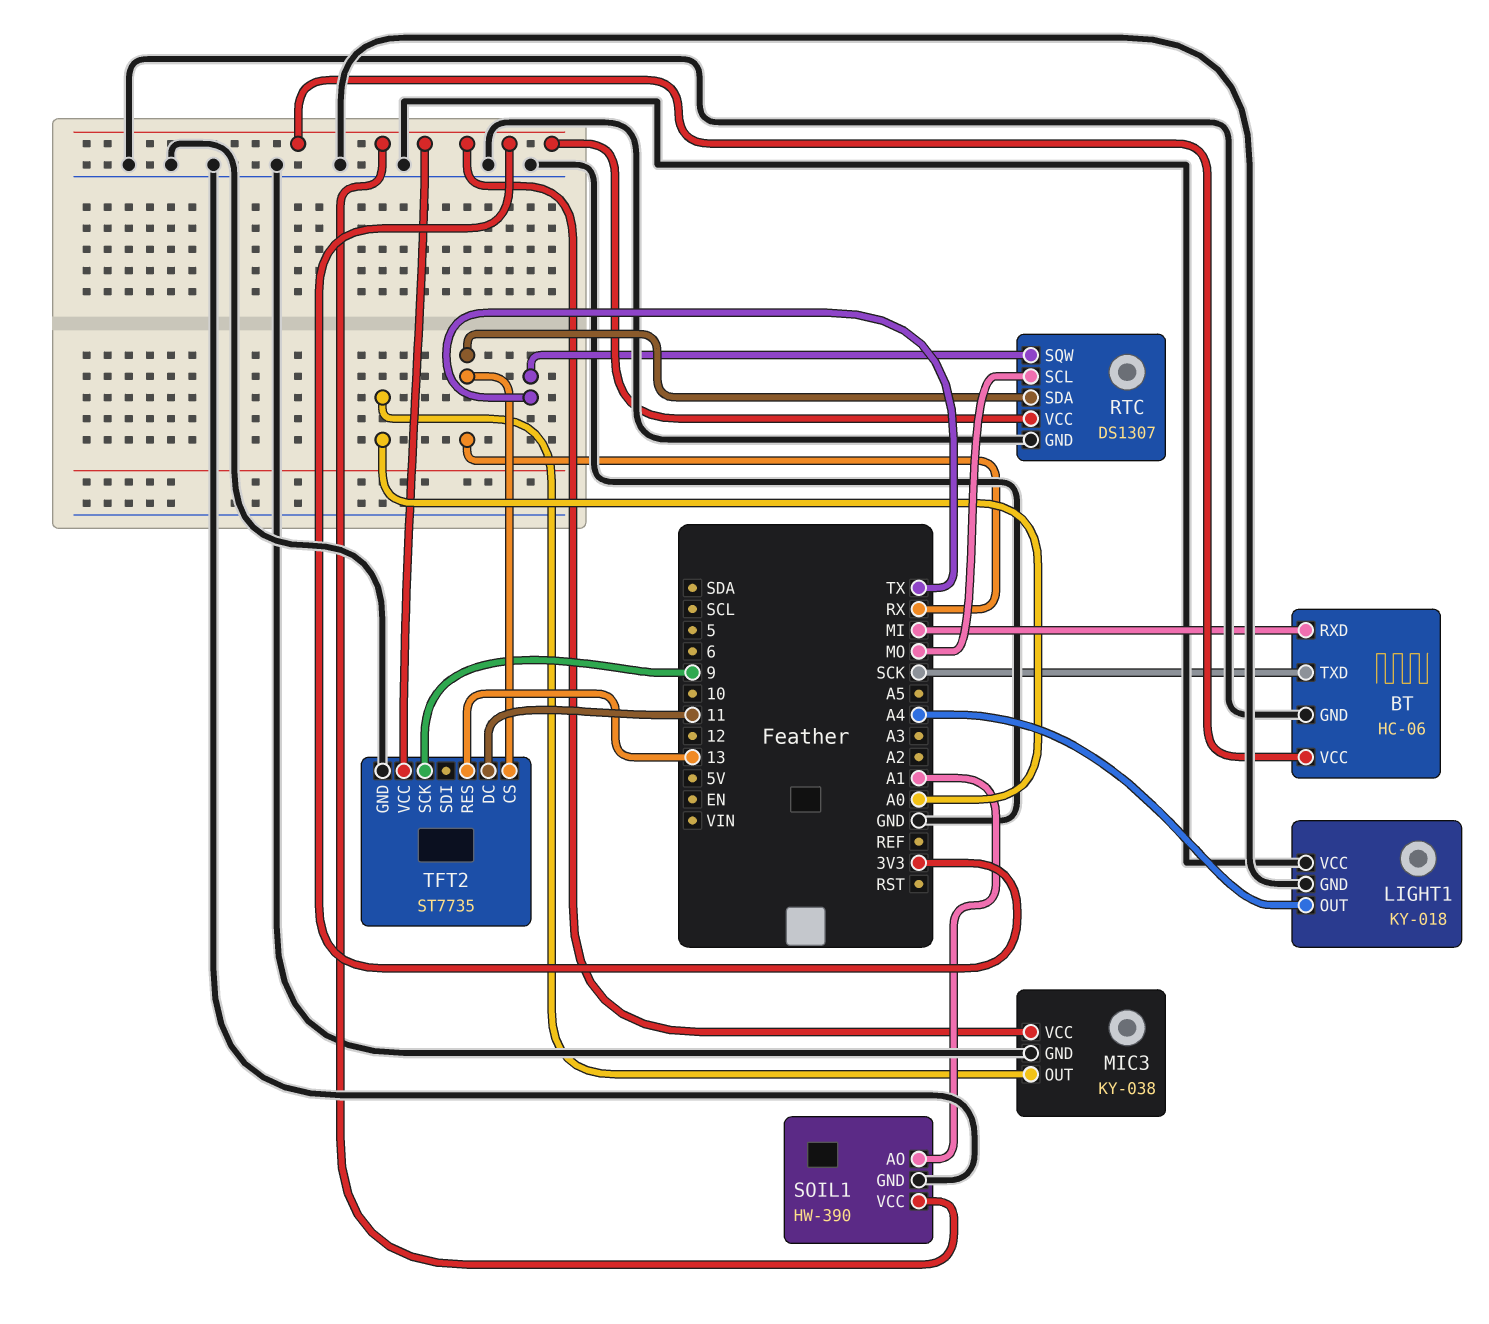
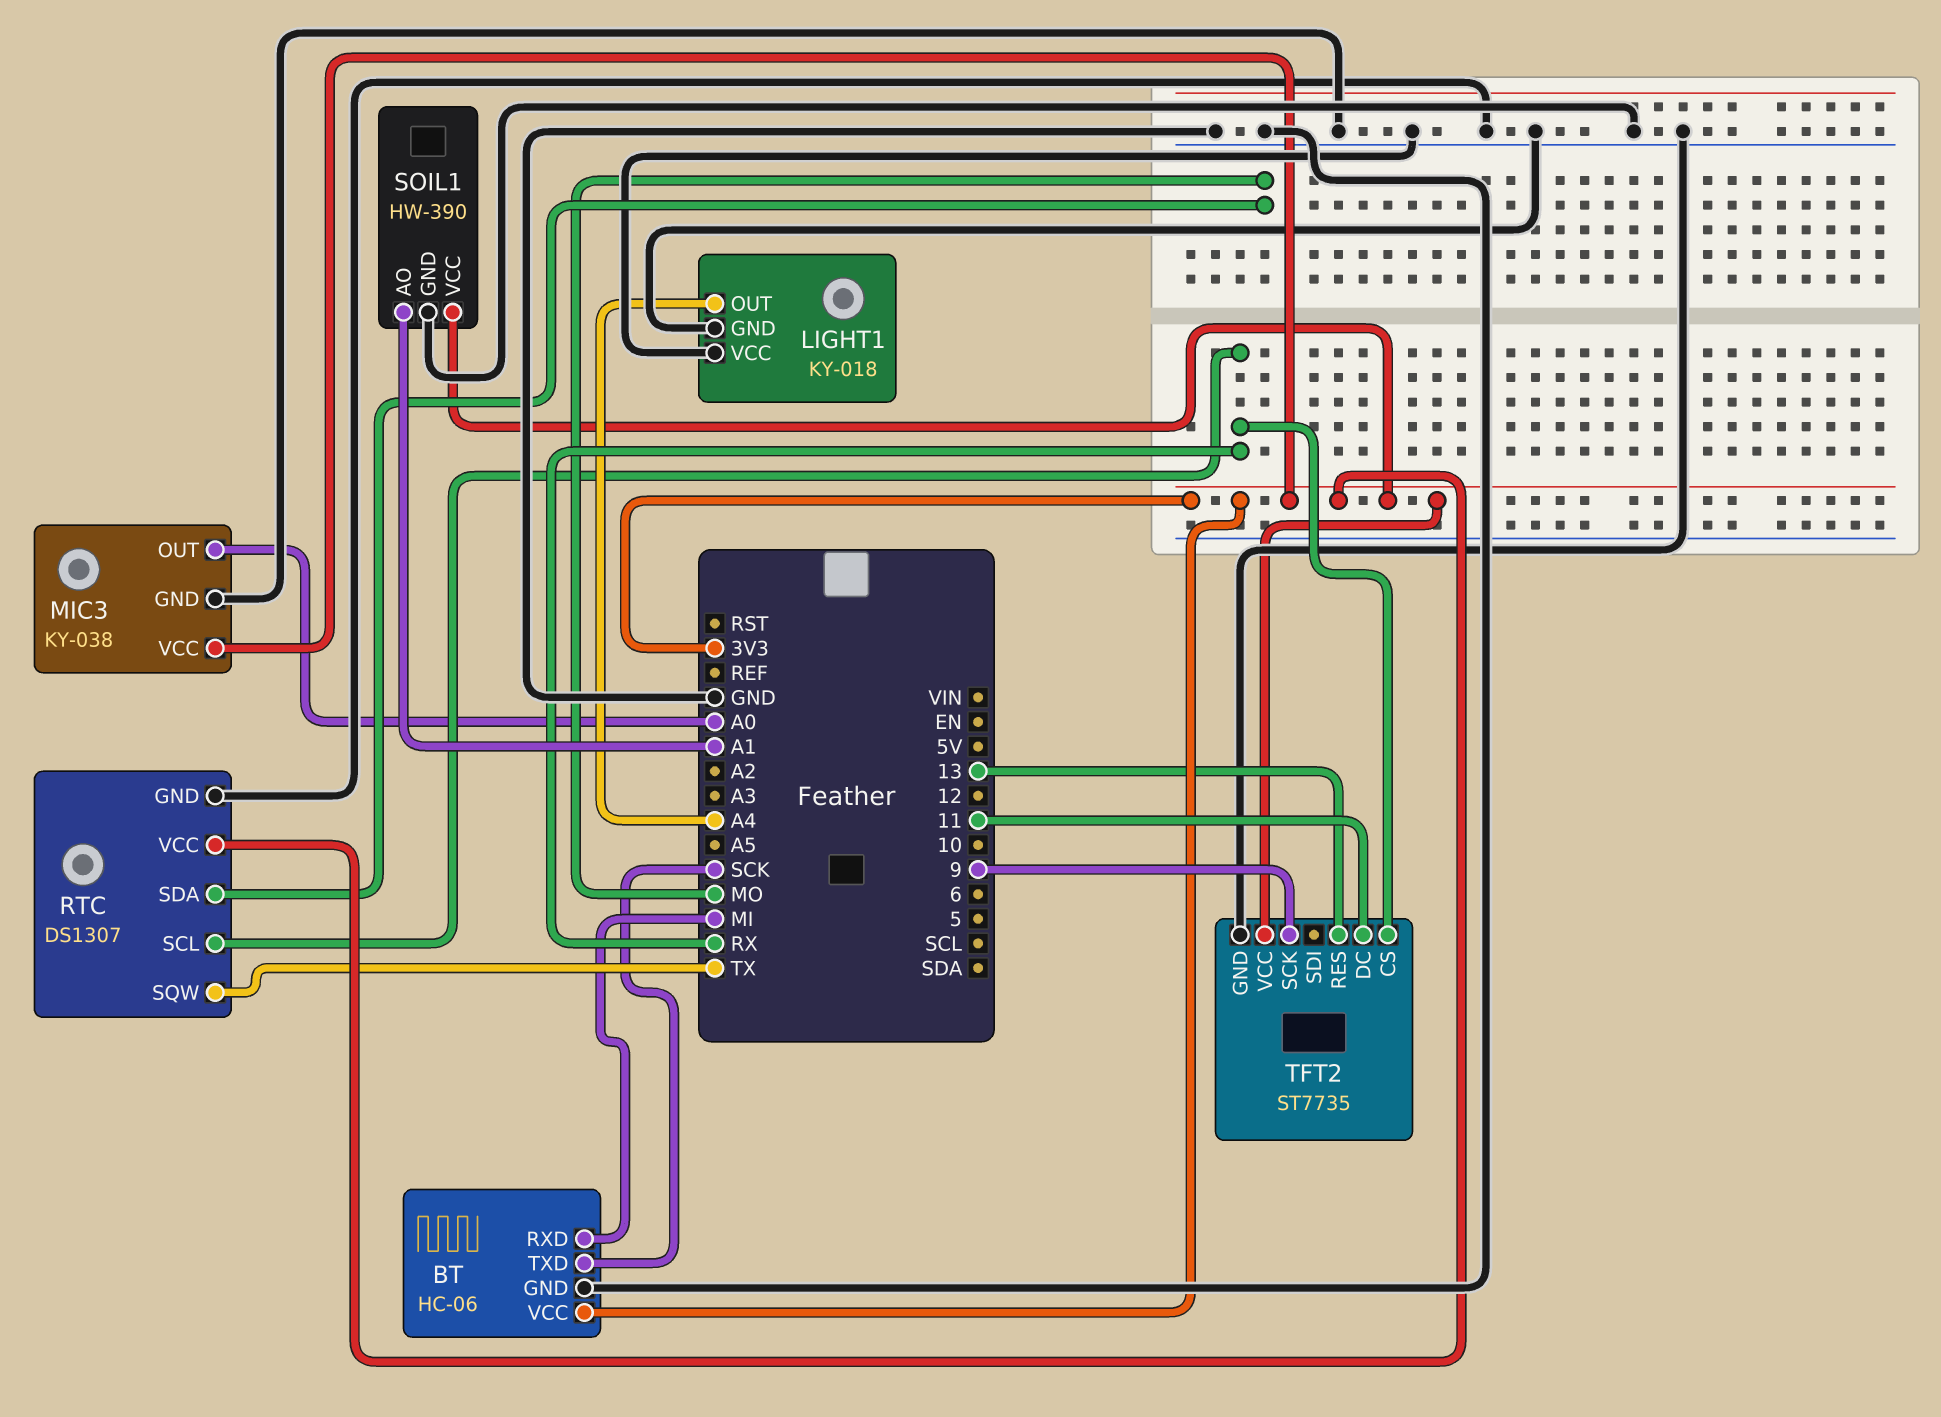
RTC pin SCL: MO -> RX
RTC pin SDA: RX -> MO

